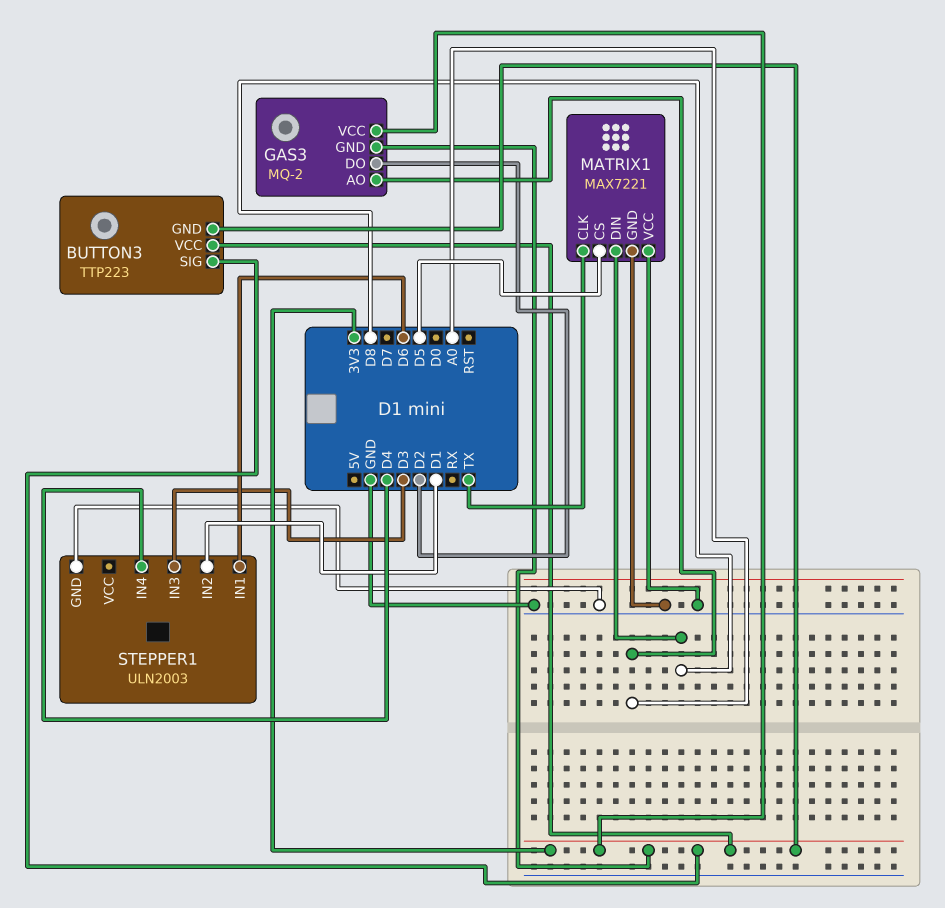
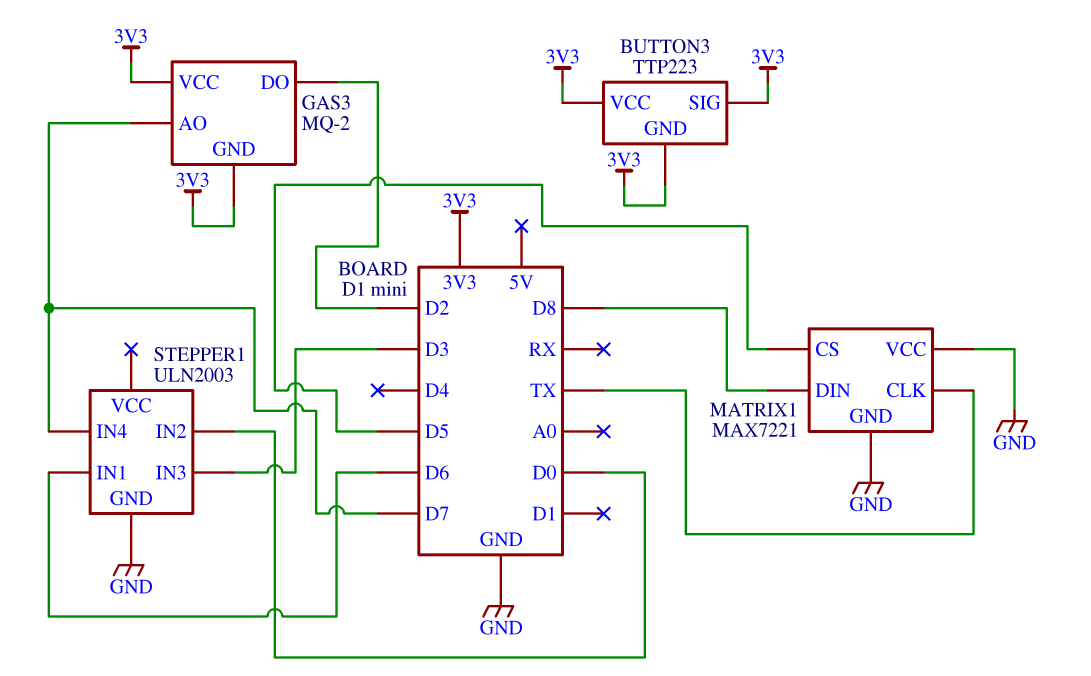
GAS3 pin AO: A0 -> D7
STEPPER1 pin IN2: D1 -> D0
STEPPER1 pin IN4: D4 -> D7

